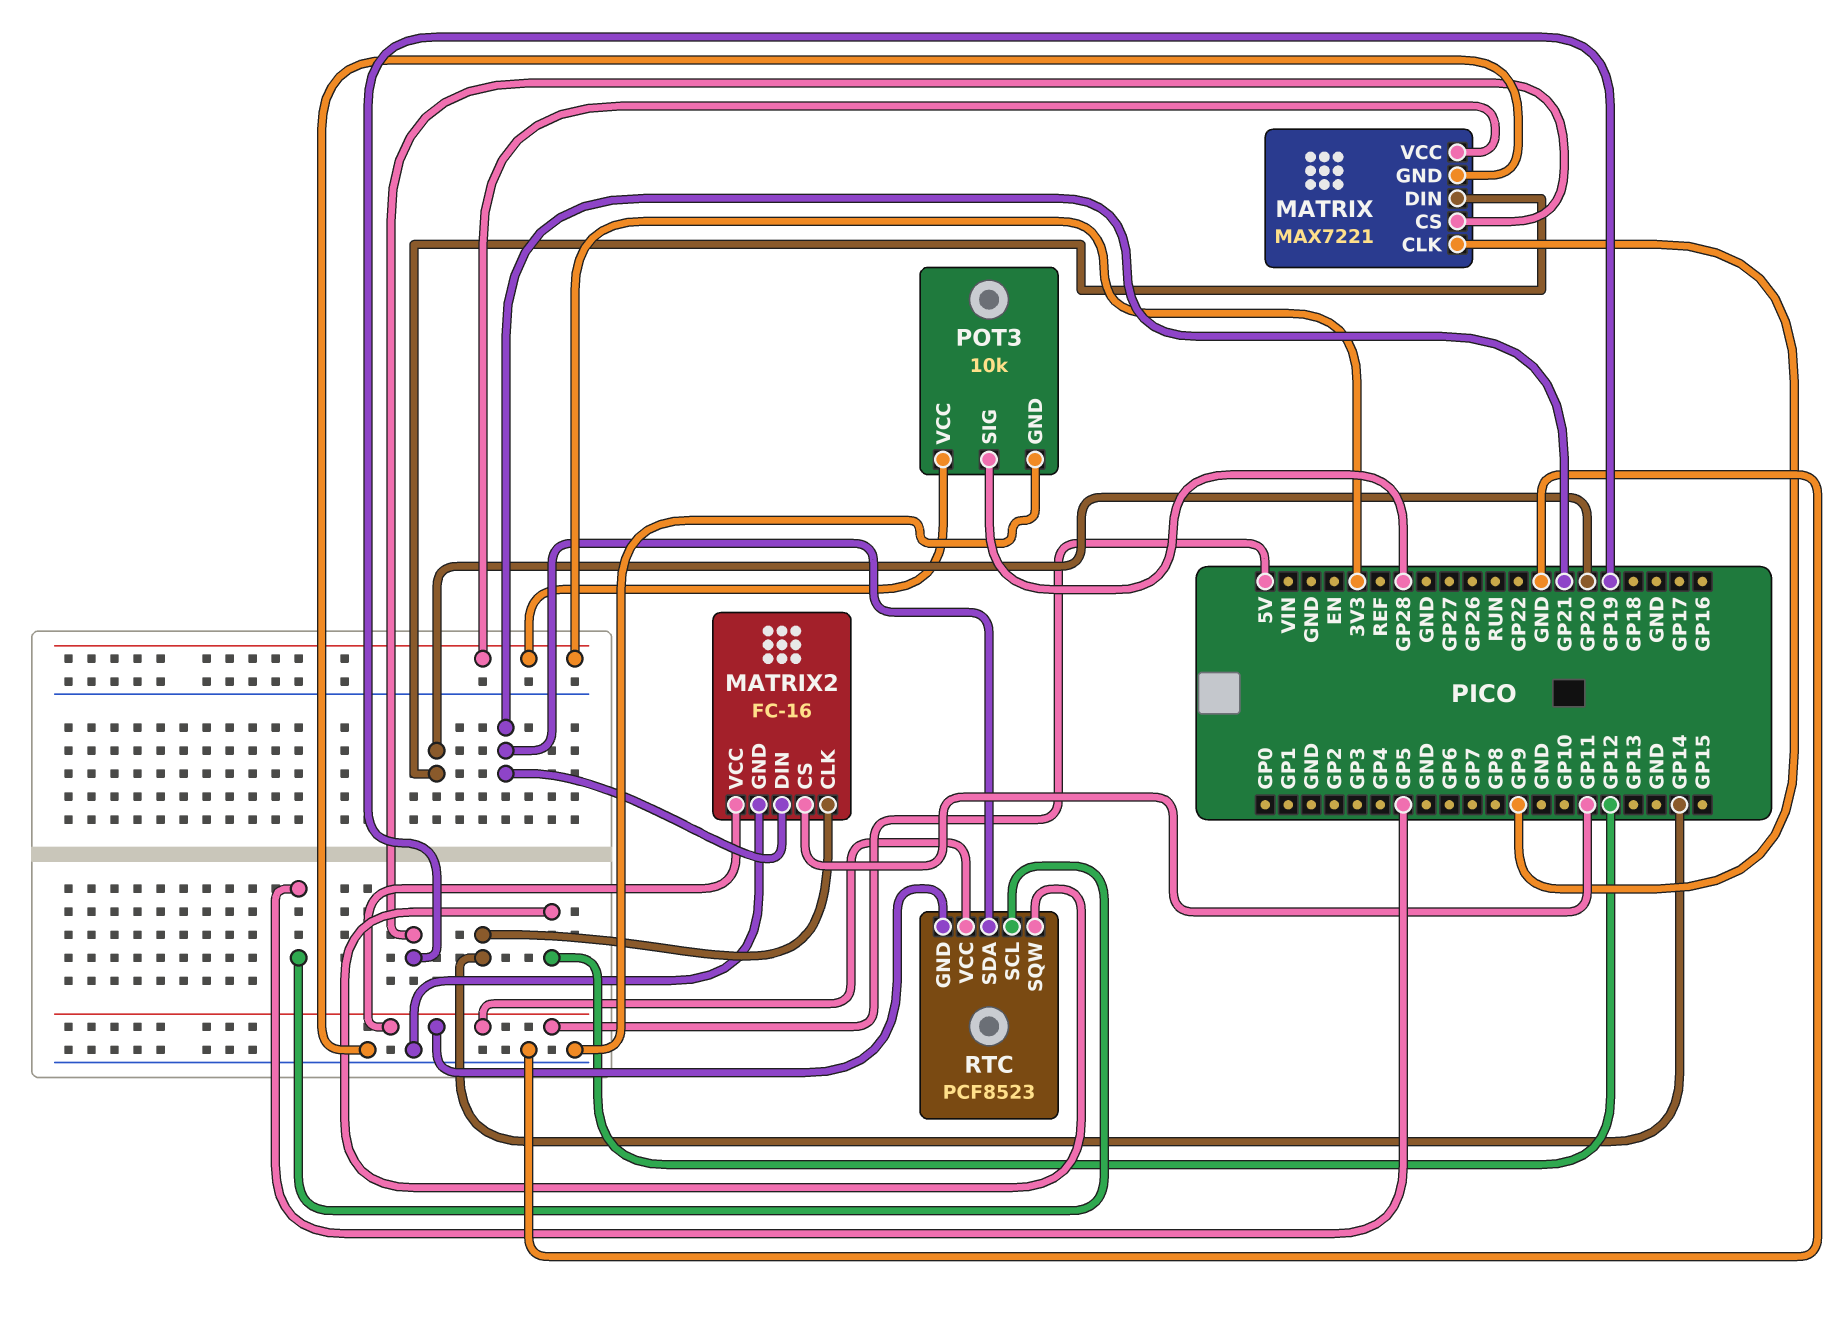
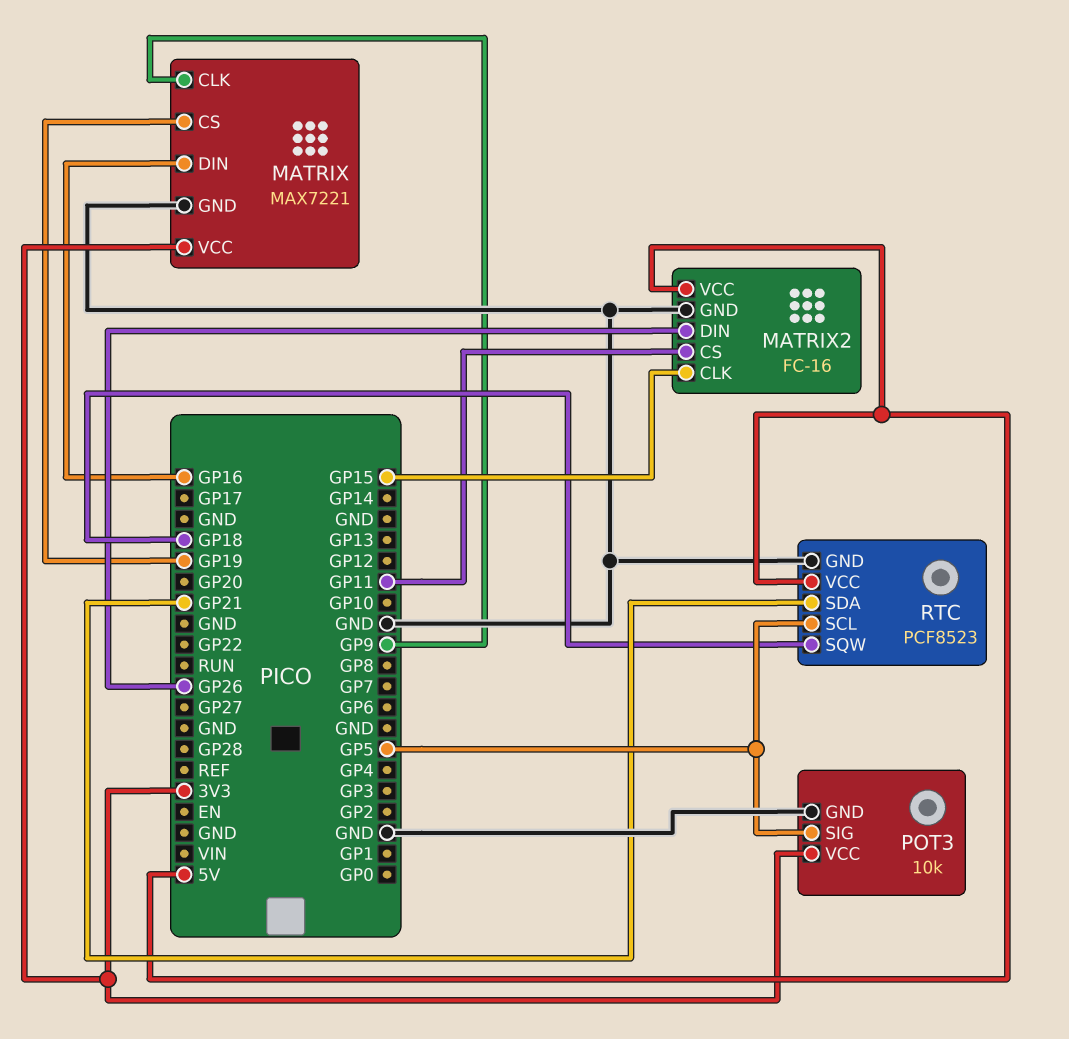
MATRIX pin DIN: GP20 -> GP16
MATRIX2 pin CLK: GP14 -> GP15
MATRIX2 pin DIN: GP21 -> GP26
POT3 pin SIG: GP28 -> GP5
RTC pin GND: 5V -> GND
RTC pin SQW: GP12 -> GP18

